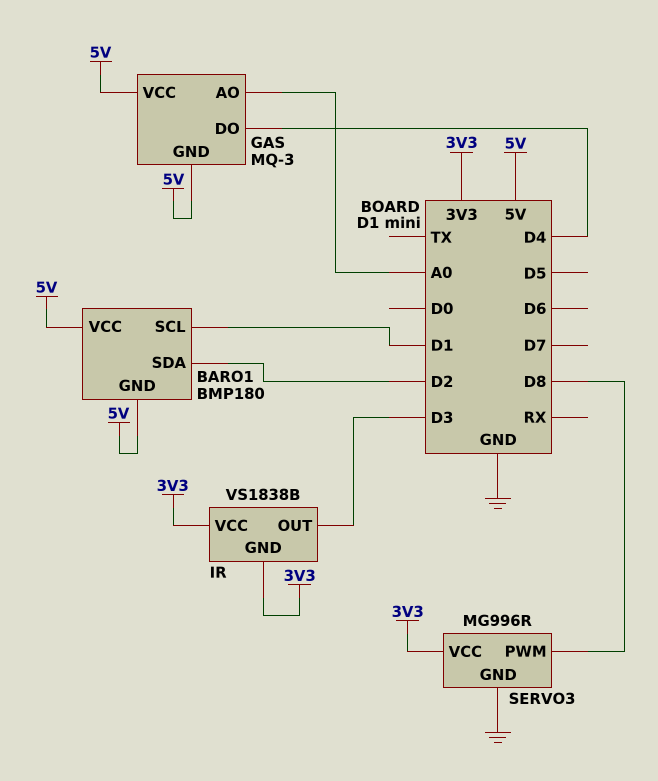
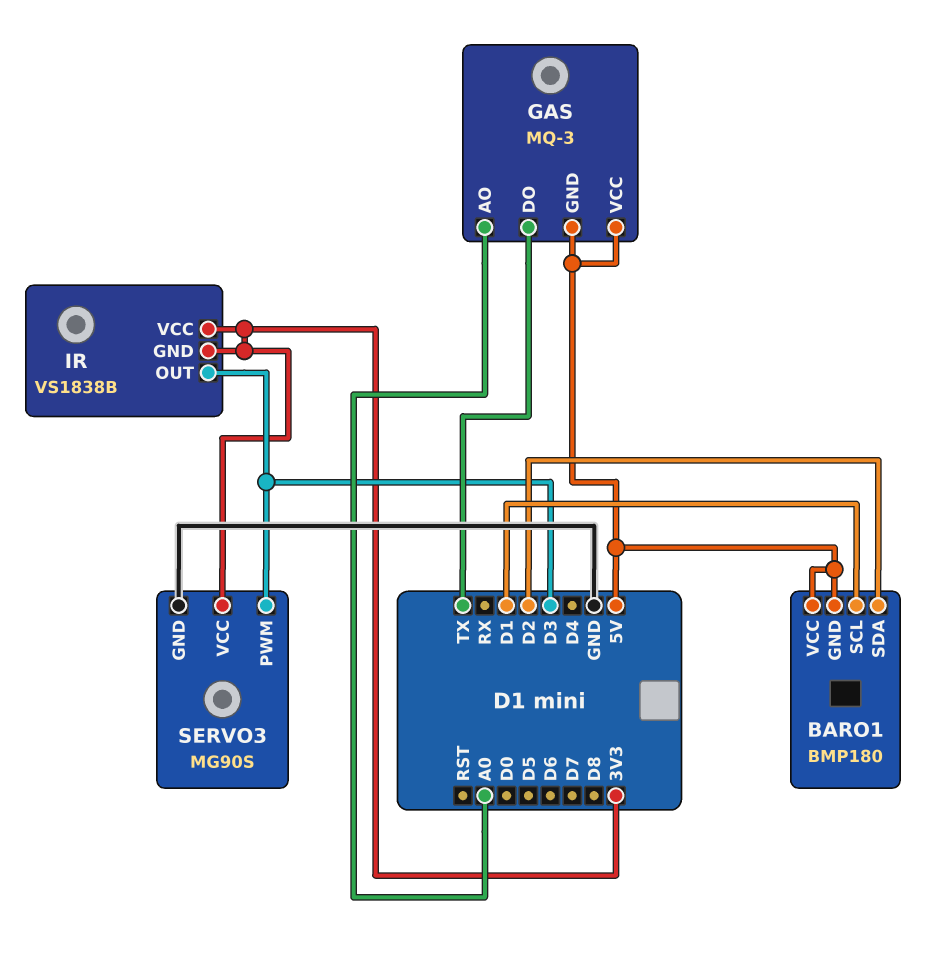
GAS pin DO: D4 -> TX
SERVO3: MG996R -> MG90S
SERVO3 pin PWM: D8 -> D3

